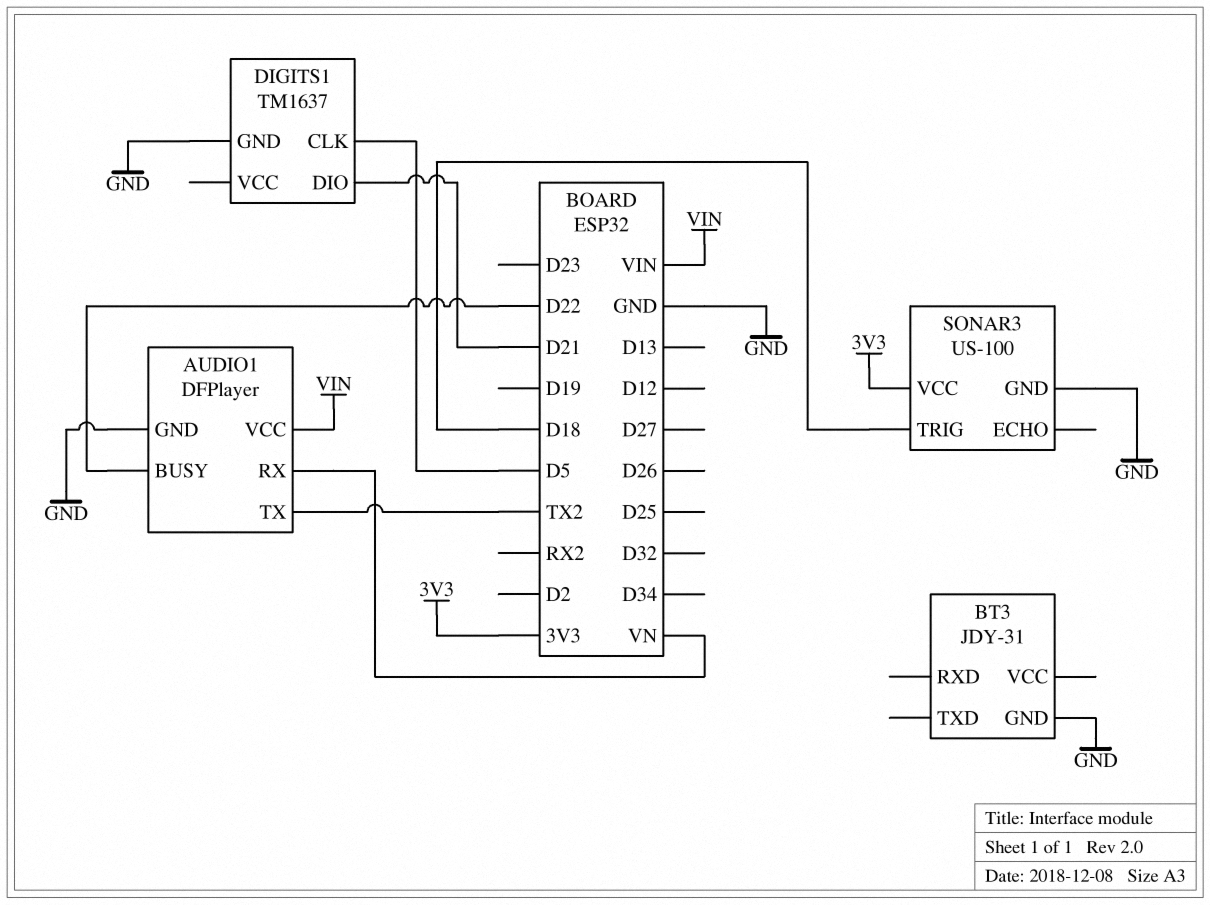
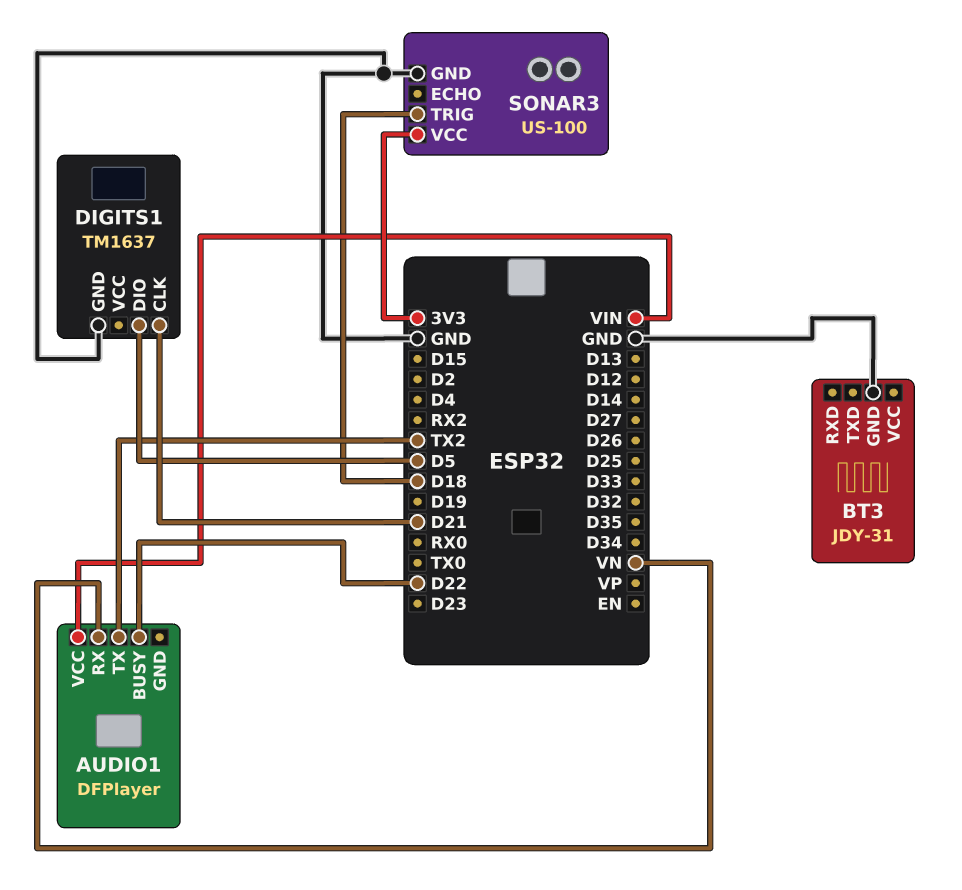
AUDIO1 pin GND: GND -> none
DIGITS1 pin CLK: D5 -> D21
DIGITS1 pin DIO: D21 -> D5

